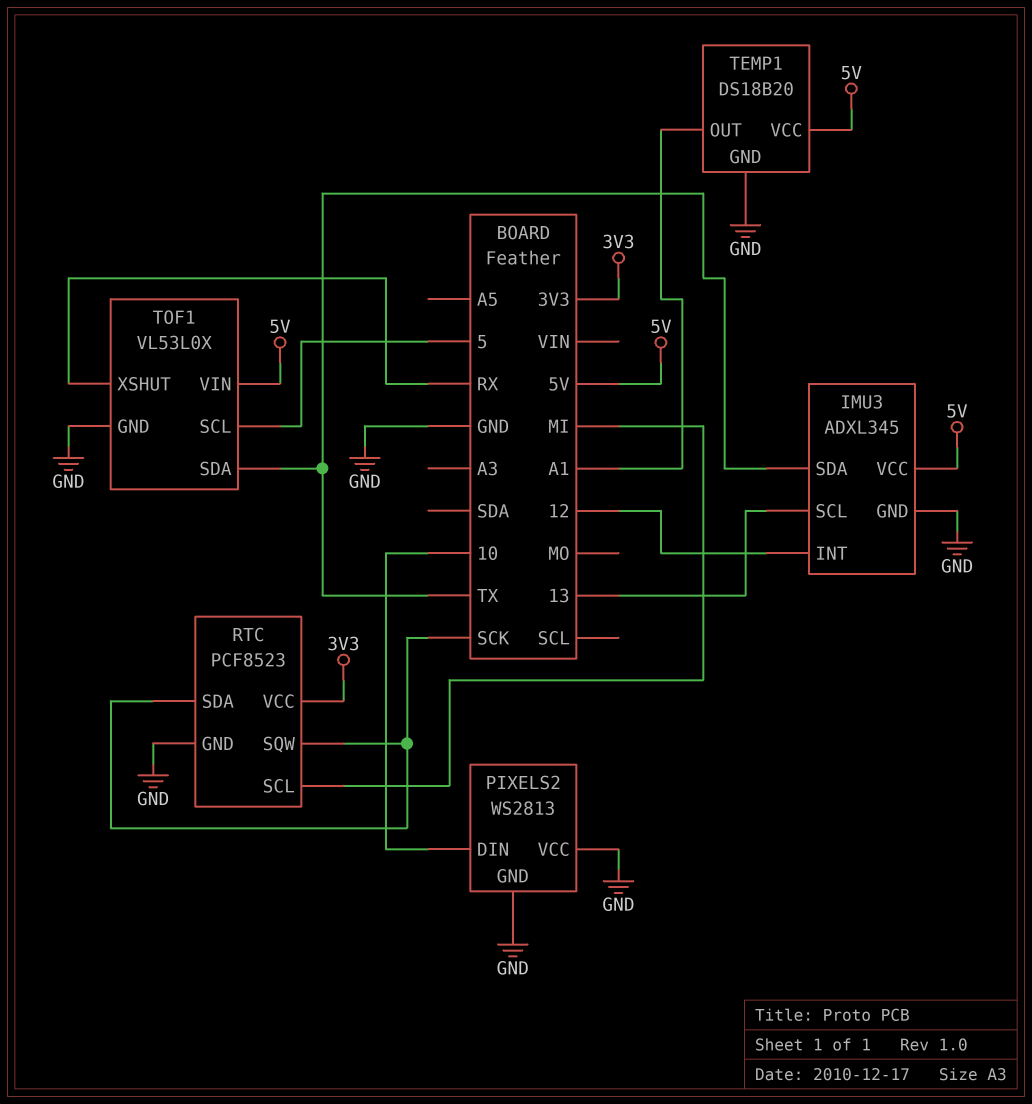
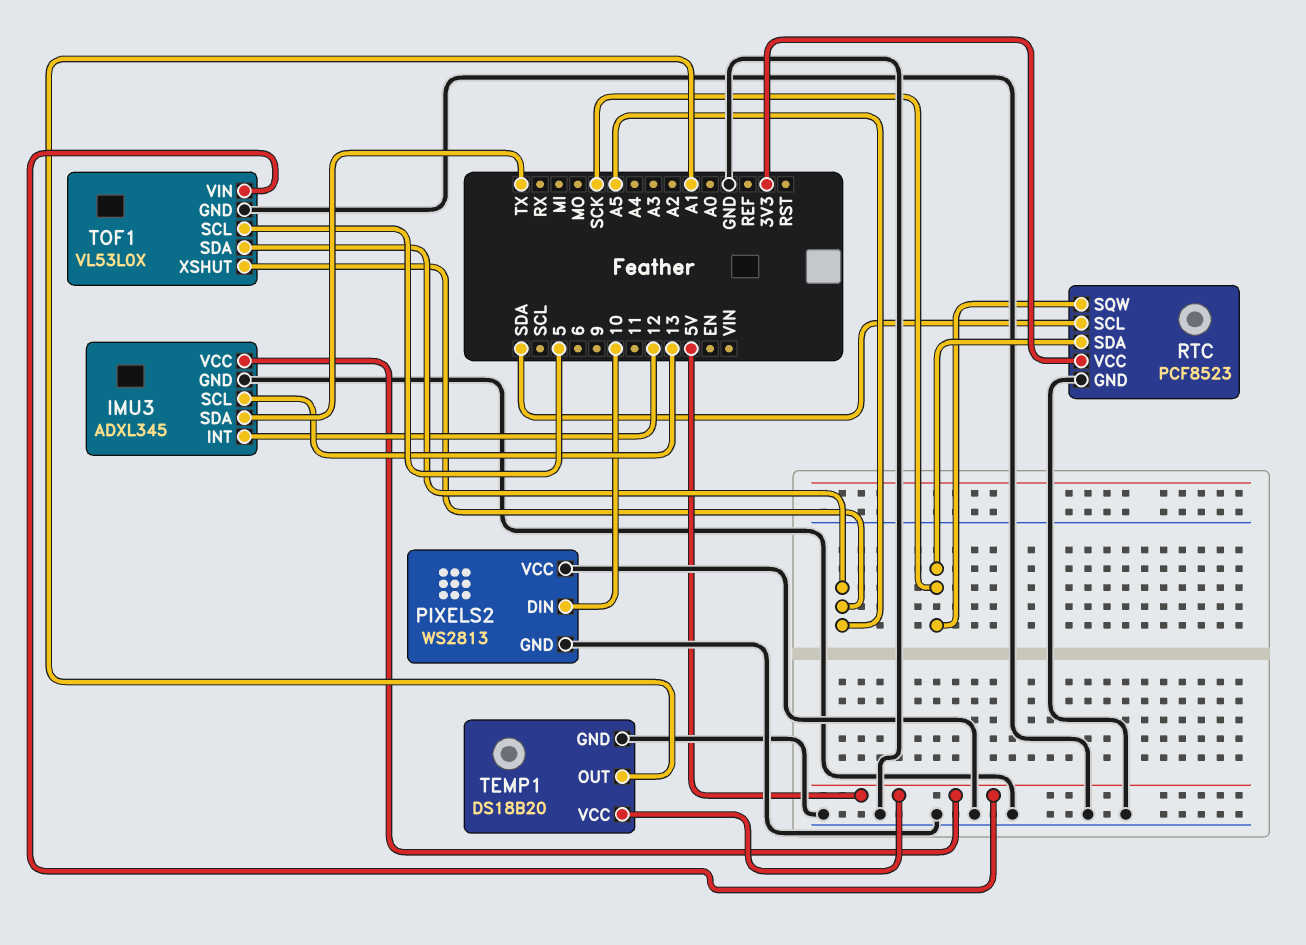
RTC pin SCL: MI -> SDA
TOF1 pin SDA: TX -> A5
TOF1 pin XSHUT: RX -> A5

